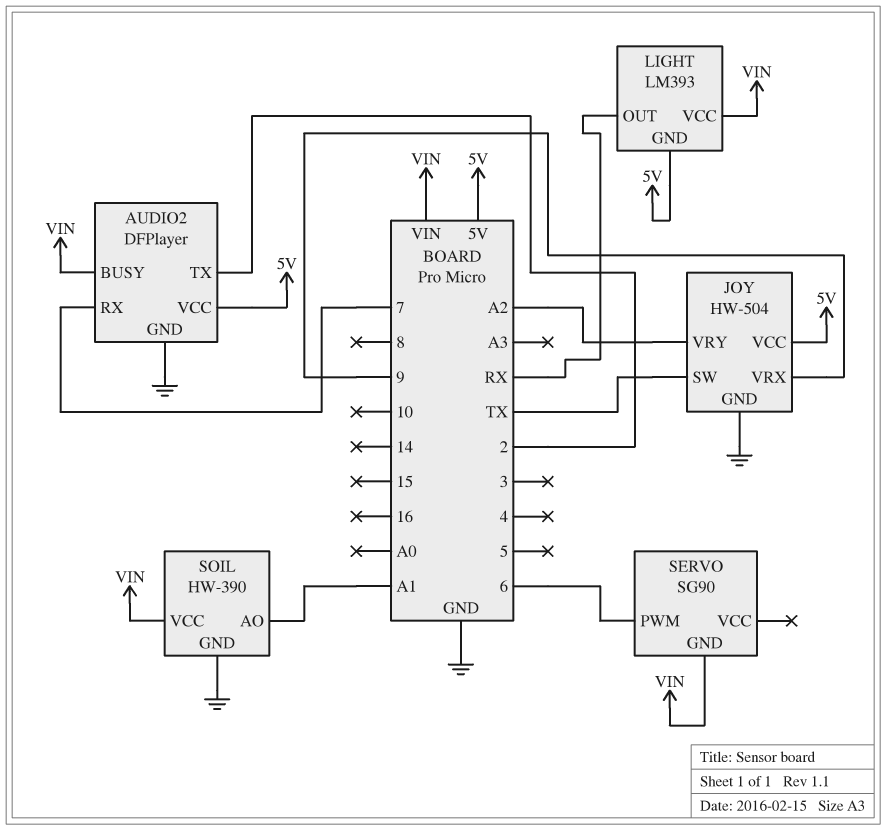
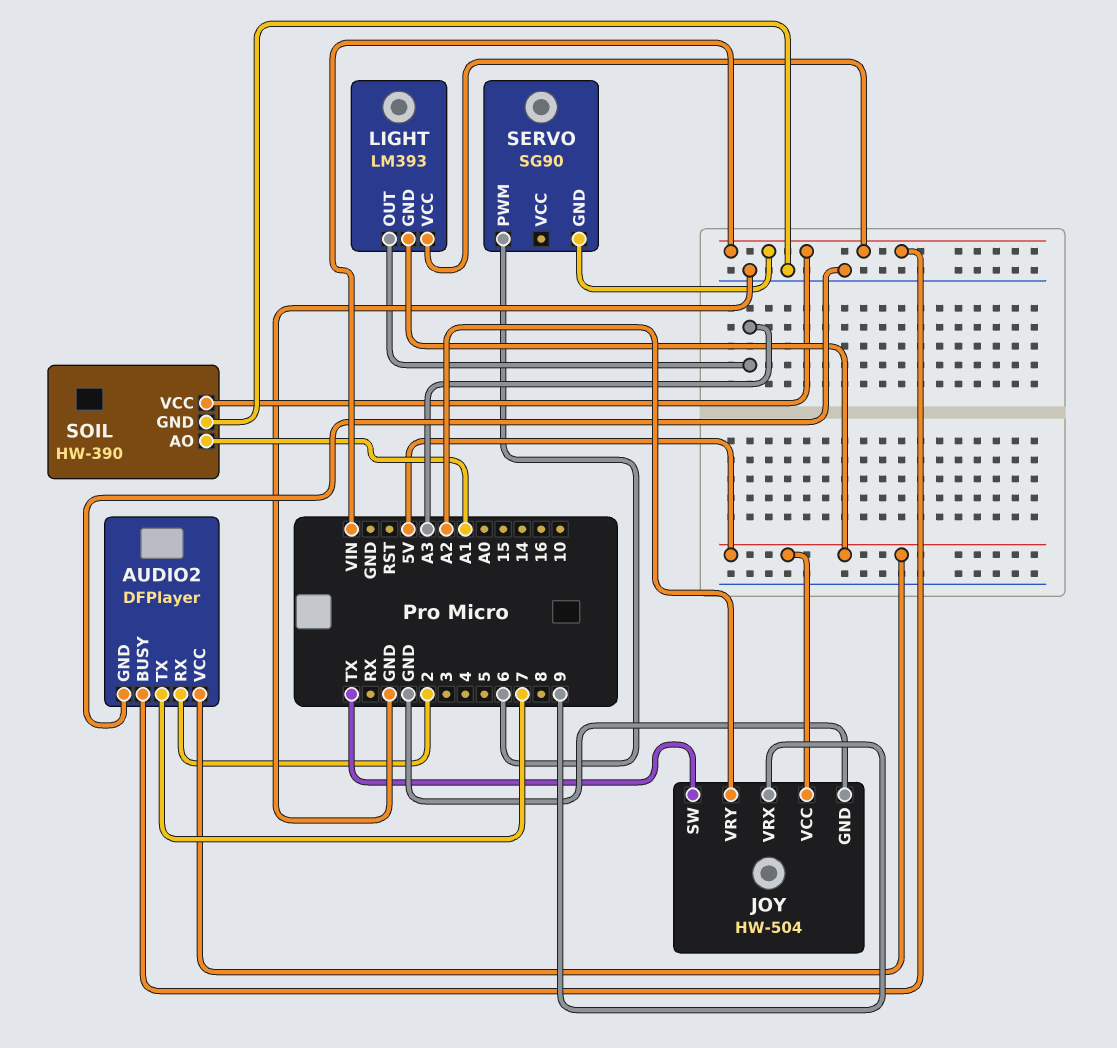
AUDIO2 pin RX: 7 -> 2
AUDIO2 pin TX: 2 -> 7
LIGHT pin OUT: RX -> A3

